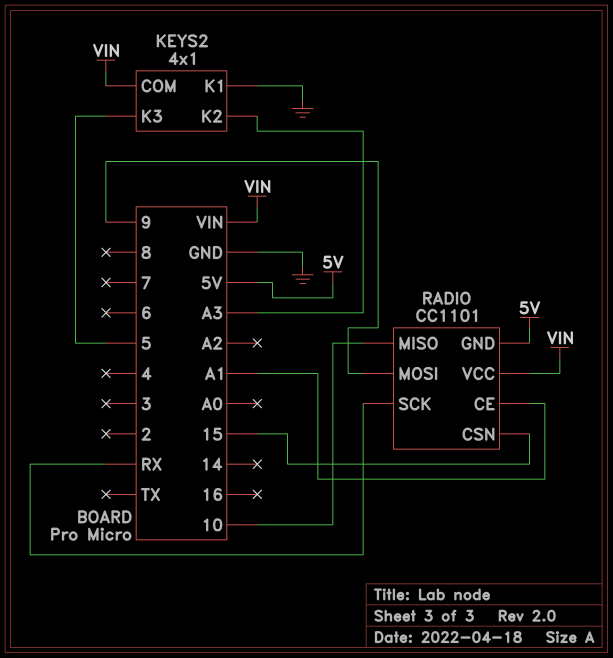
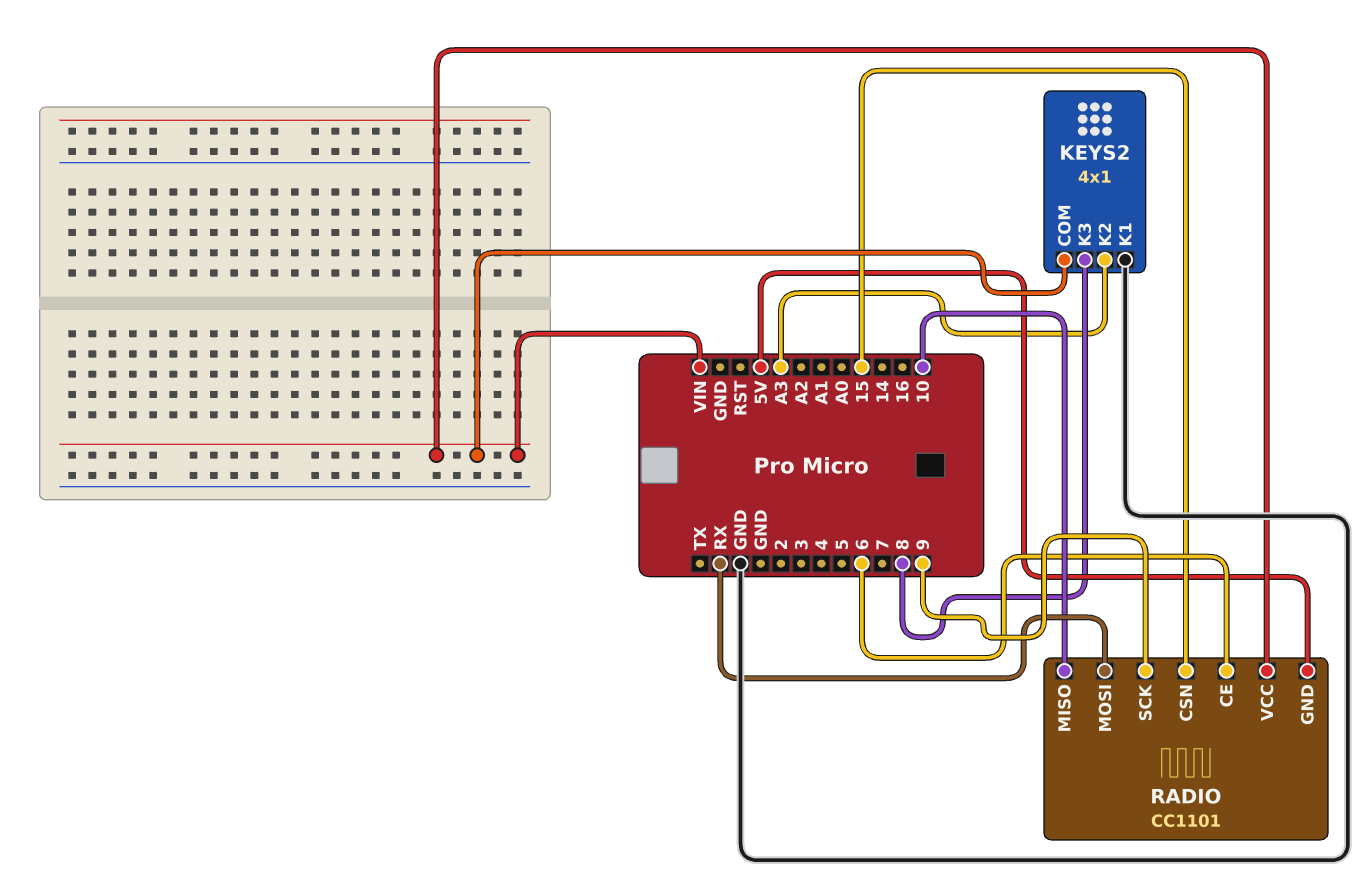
KEYS2 pin K3: 5 -> 8
RADIO pin CE: A1 -> 6
RADIO pin MOSI: 9 -> RX
RADIO pin SCK: RX -> 9

